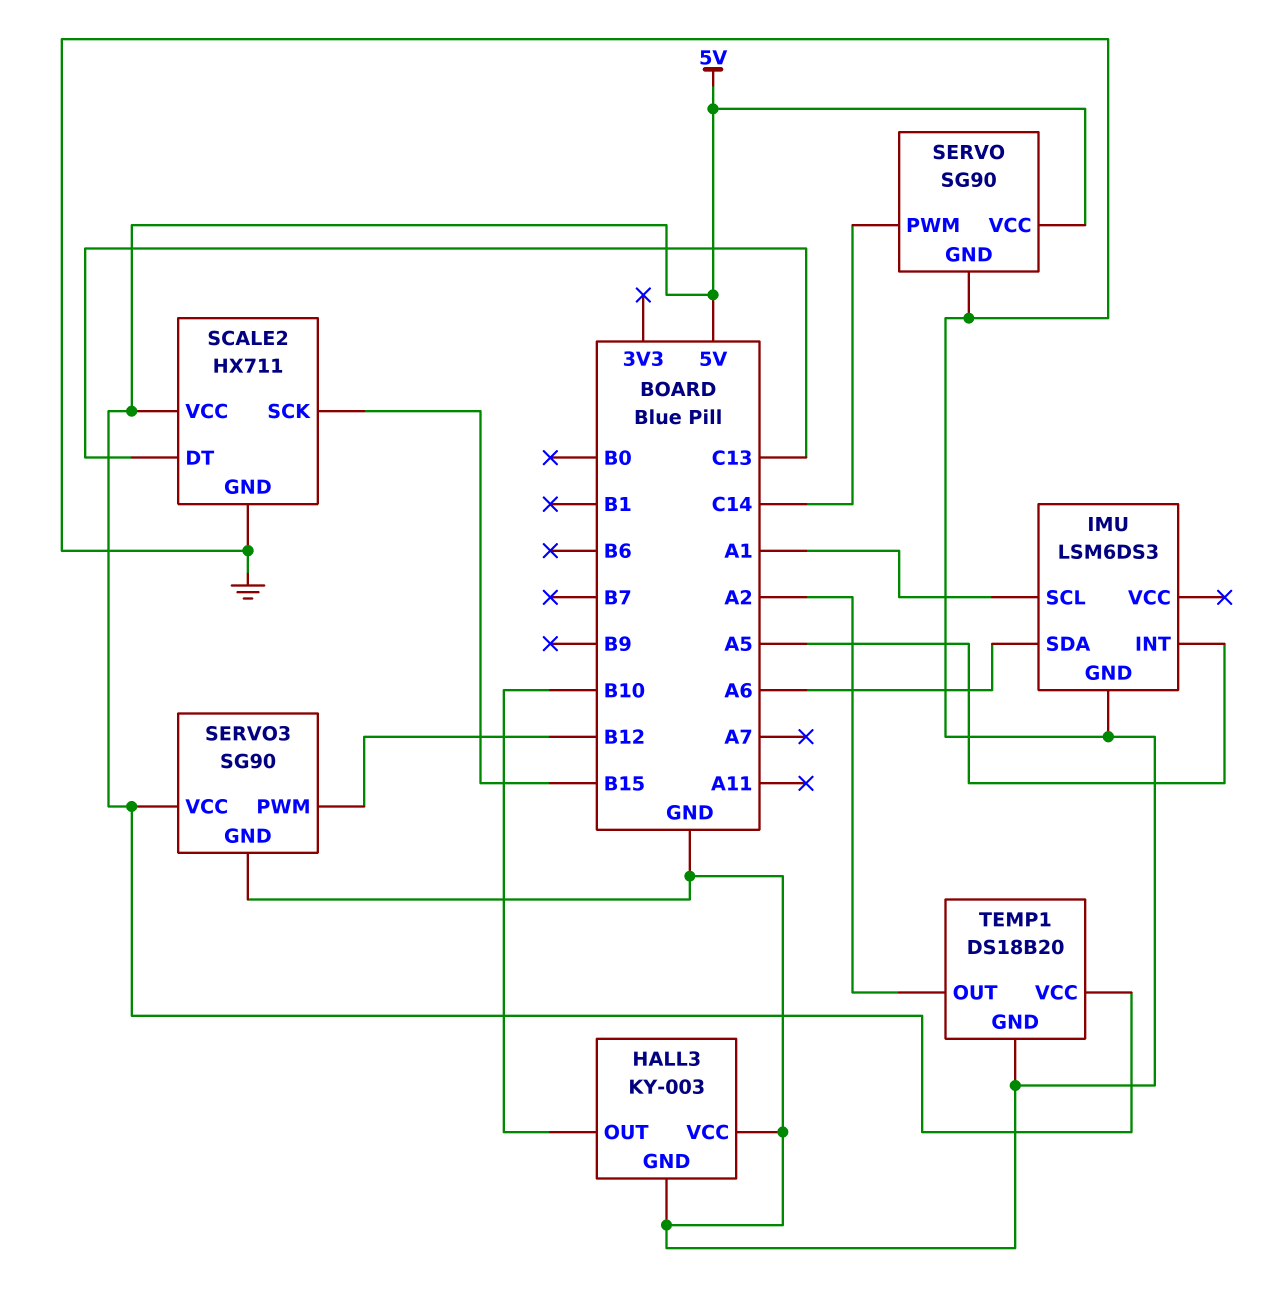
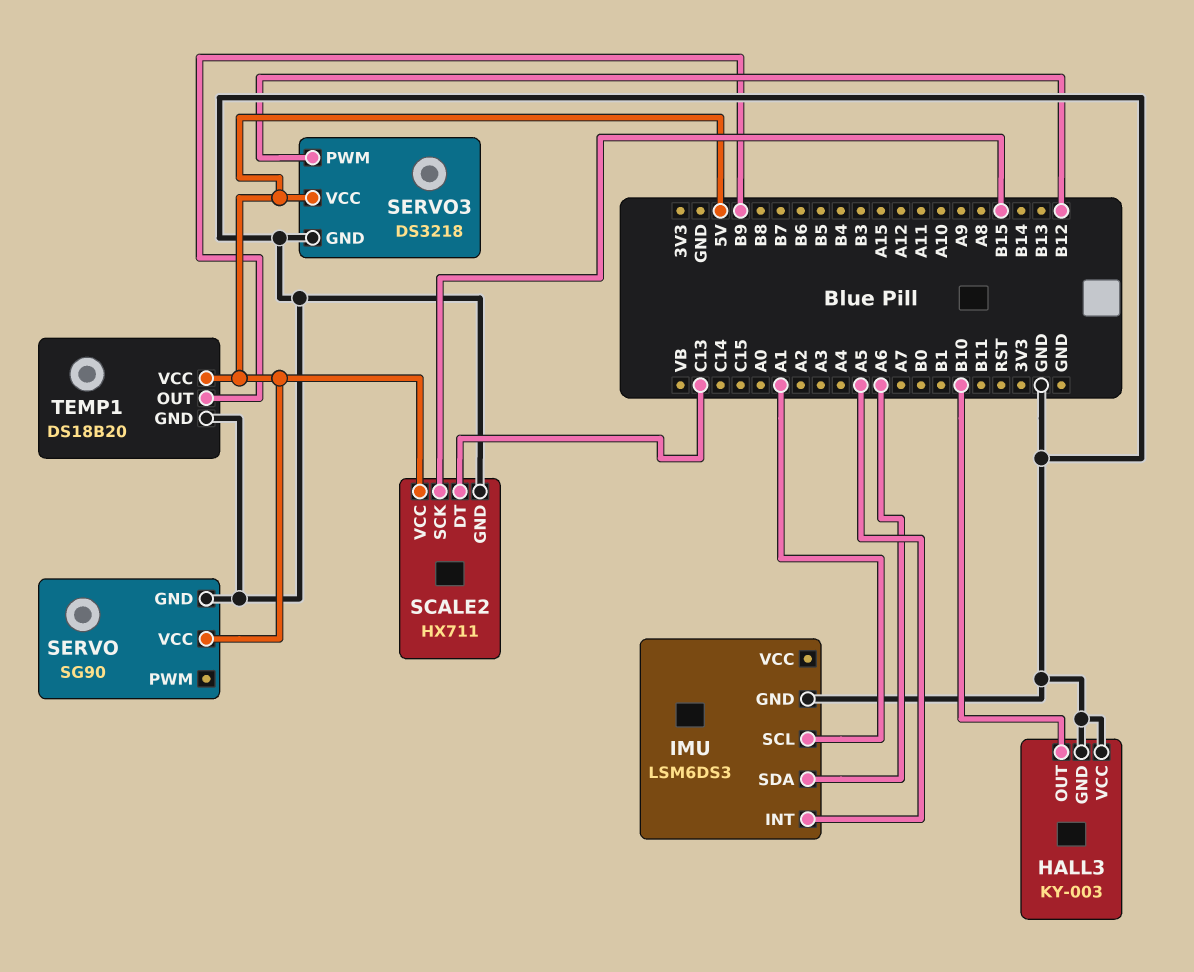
SERVO pin PWM: C14 -> none
SERVO3: SG90 -> DS3218
TEMP1 pin OUT: A2 -> B9

